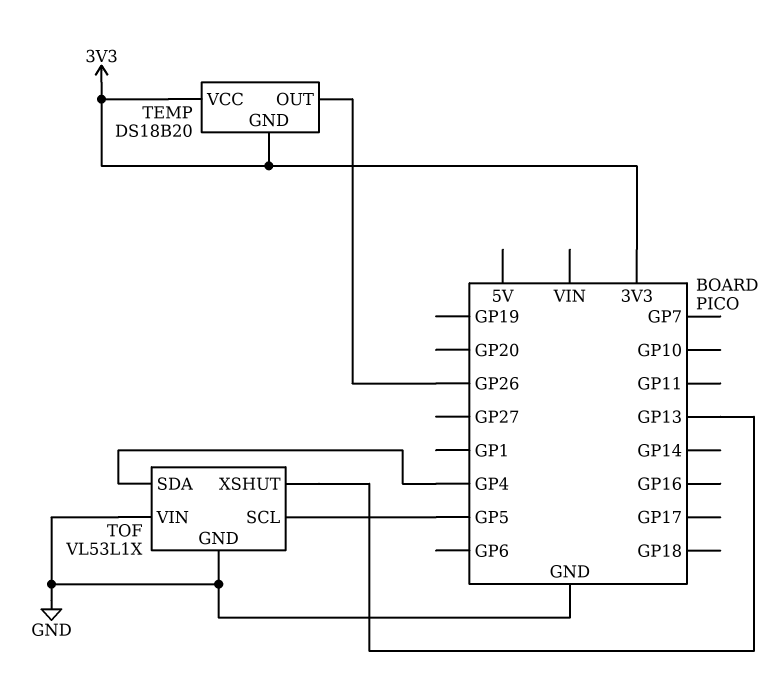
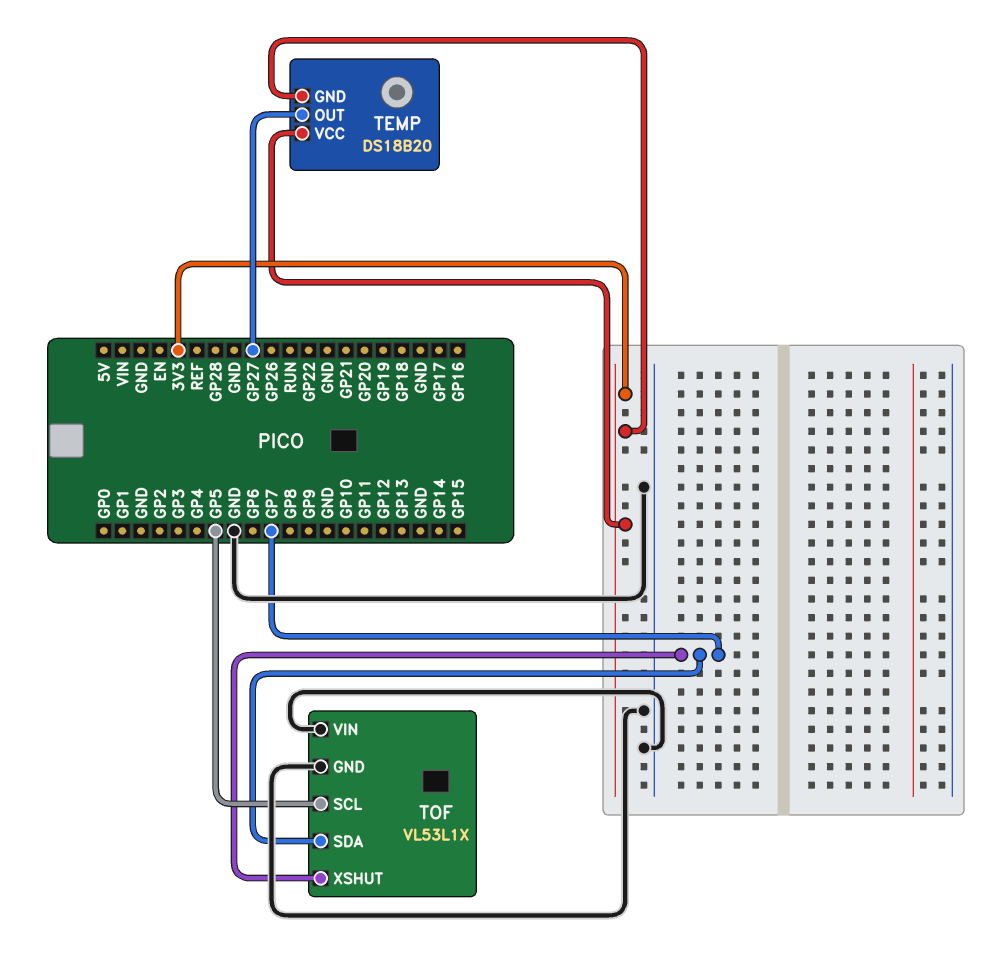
TEMP pin OUT: GP26 -> GP27
TOF pin SDA: GP4 -> GP7
TOF pin XSHUT: GP13 -> GP7

